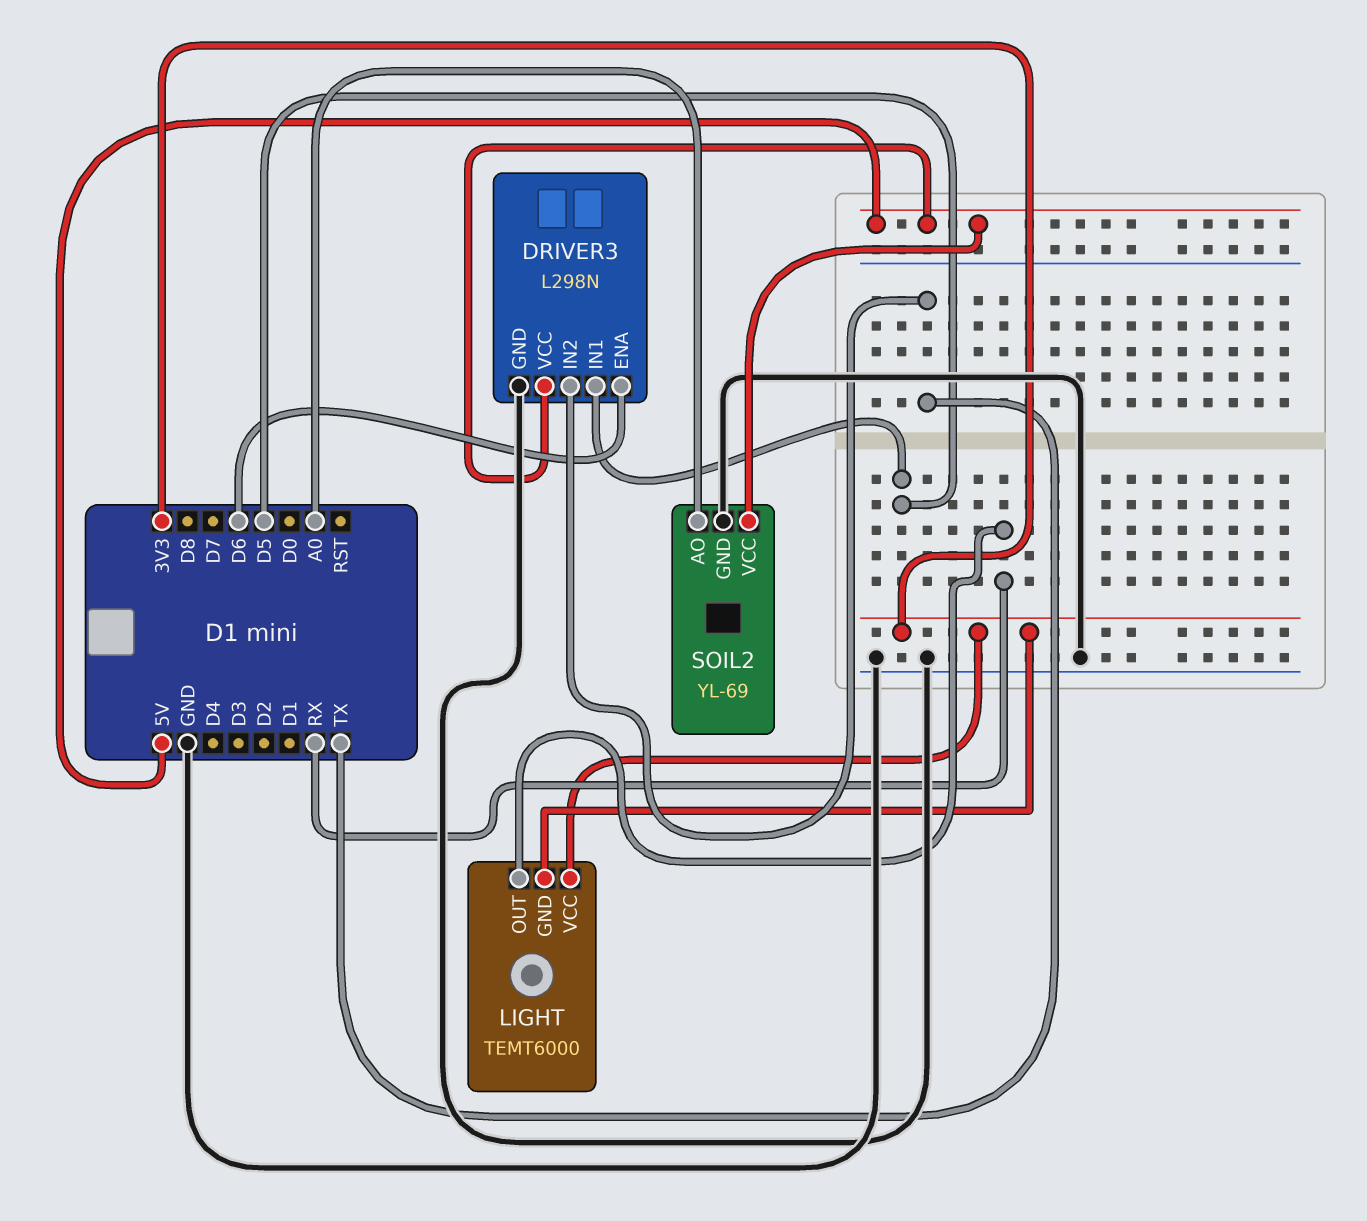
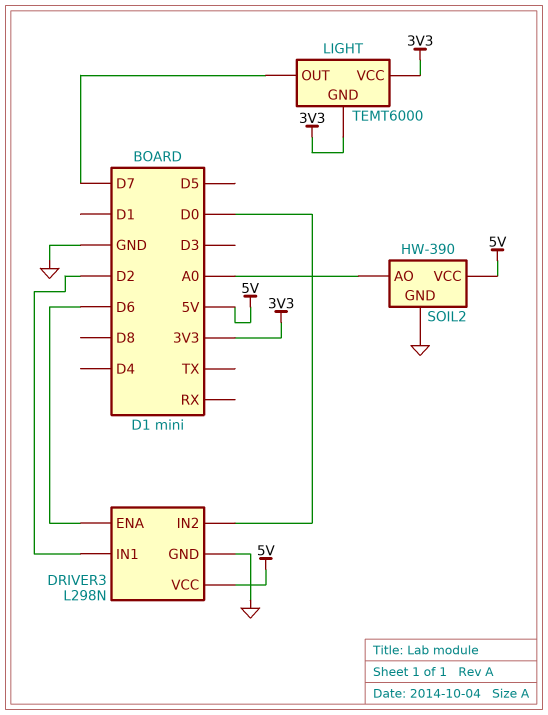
DRIVER3 pin IN1: D5 -> D2
DRIVER3 pin IN2: TX -> D0
LIGHT pin OUT: RX -> D7
SOIL2: YL-69 -> HW-390

